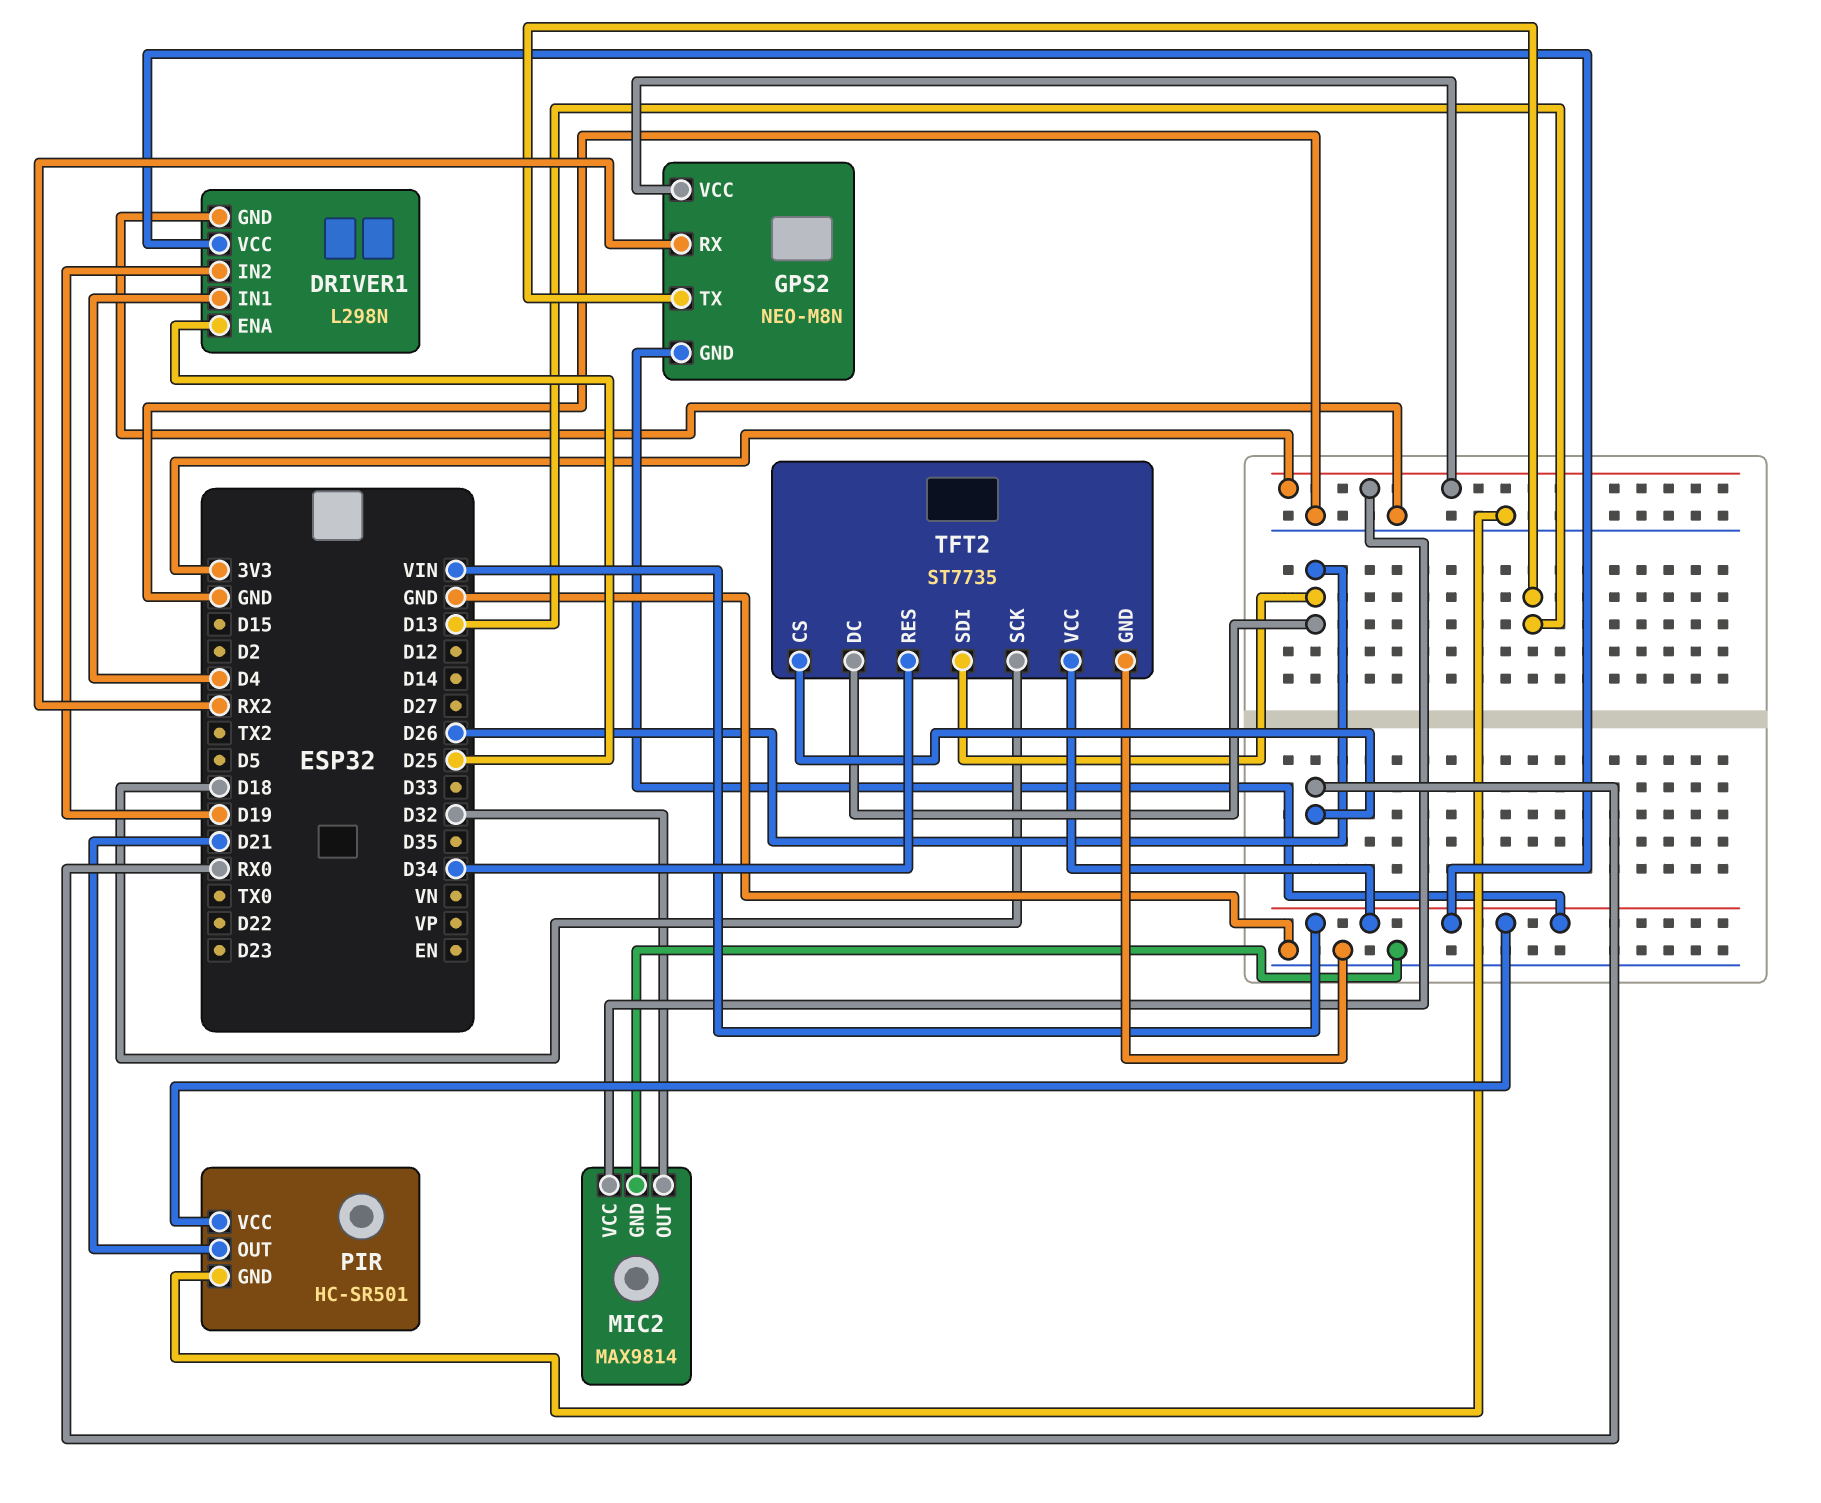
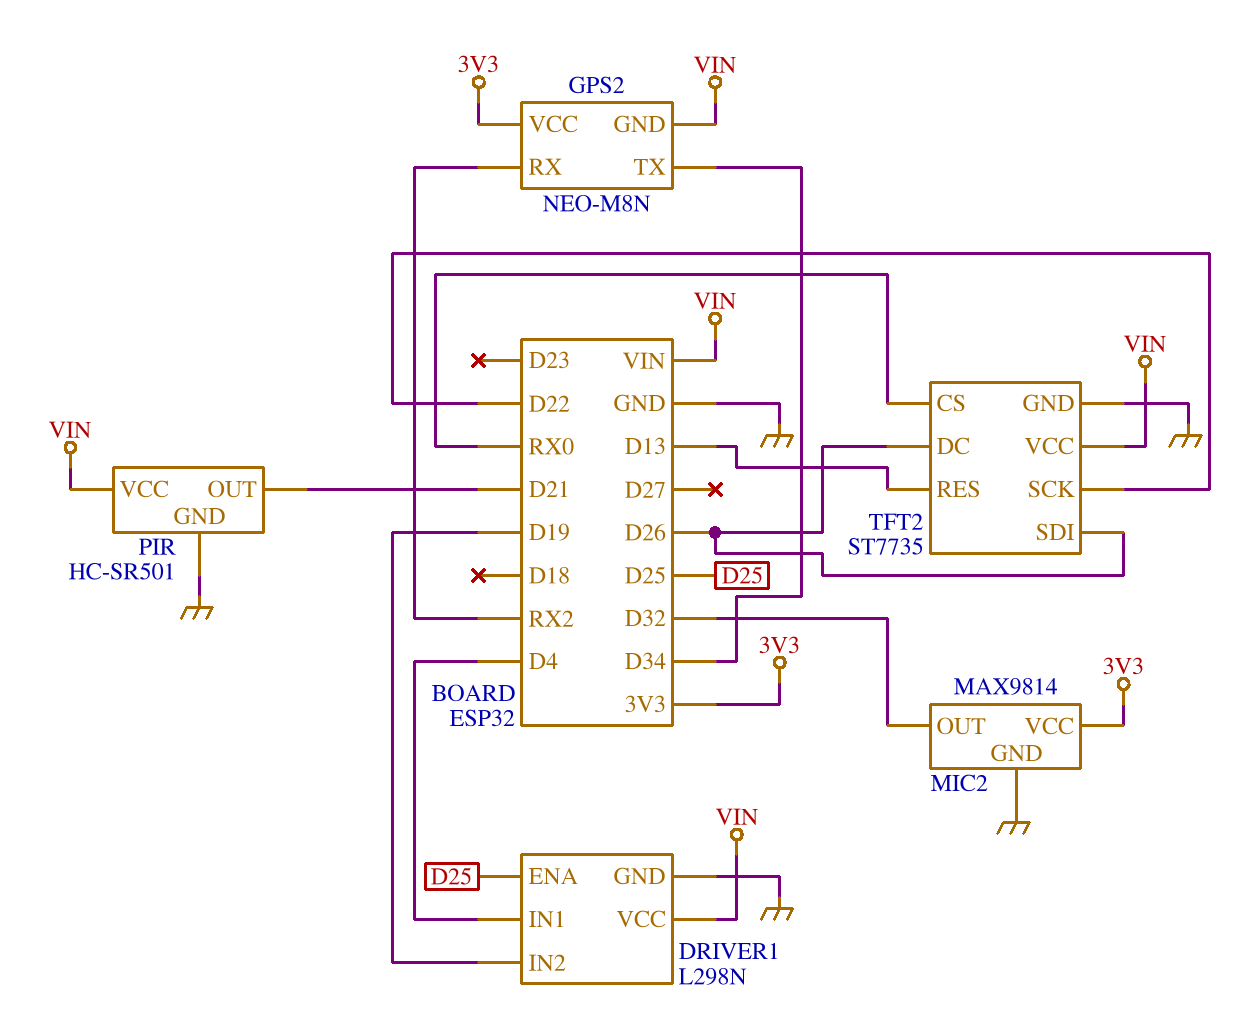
GPS2 pin TX: D13 -> D34
TFT2 pin RES: D34 -> D13
TFT2 pin SCK: D18 -> D22

